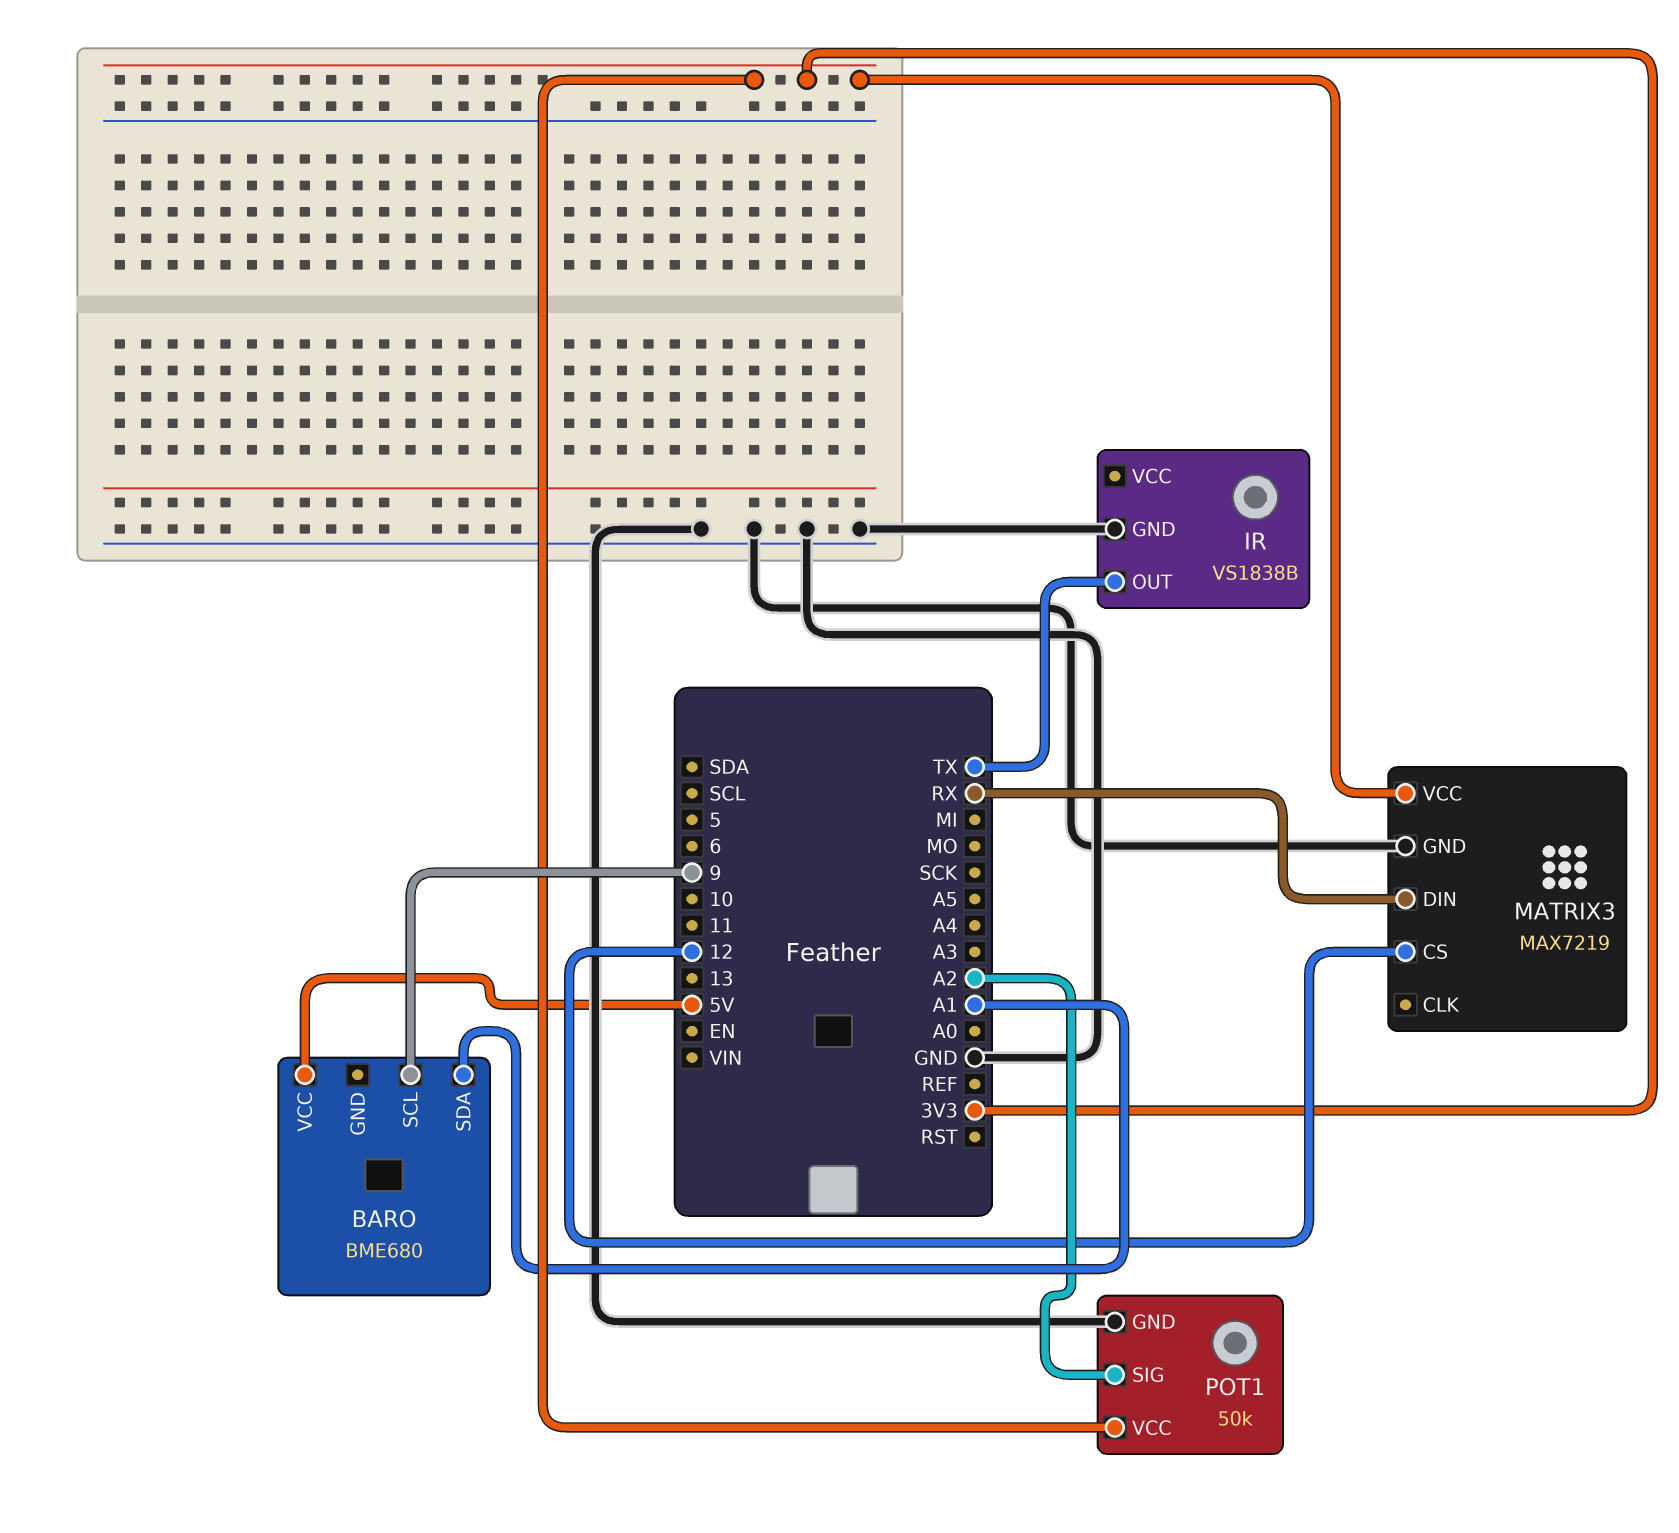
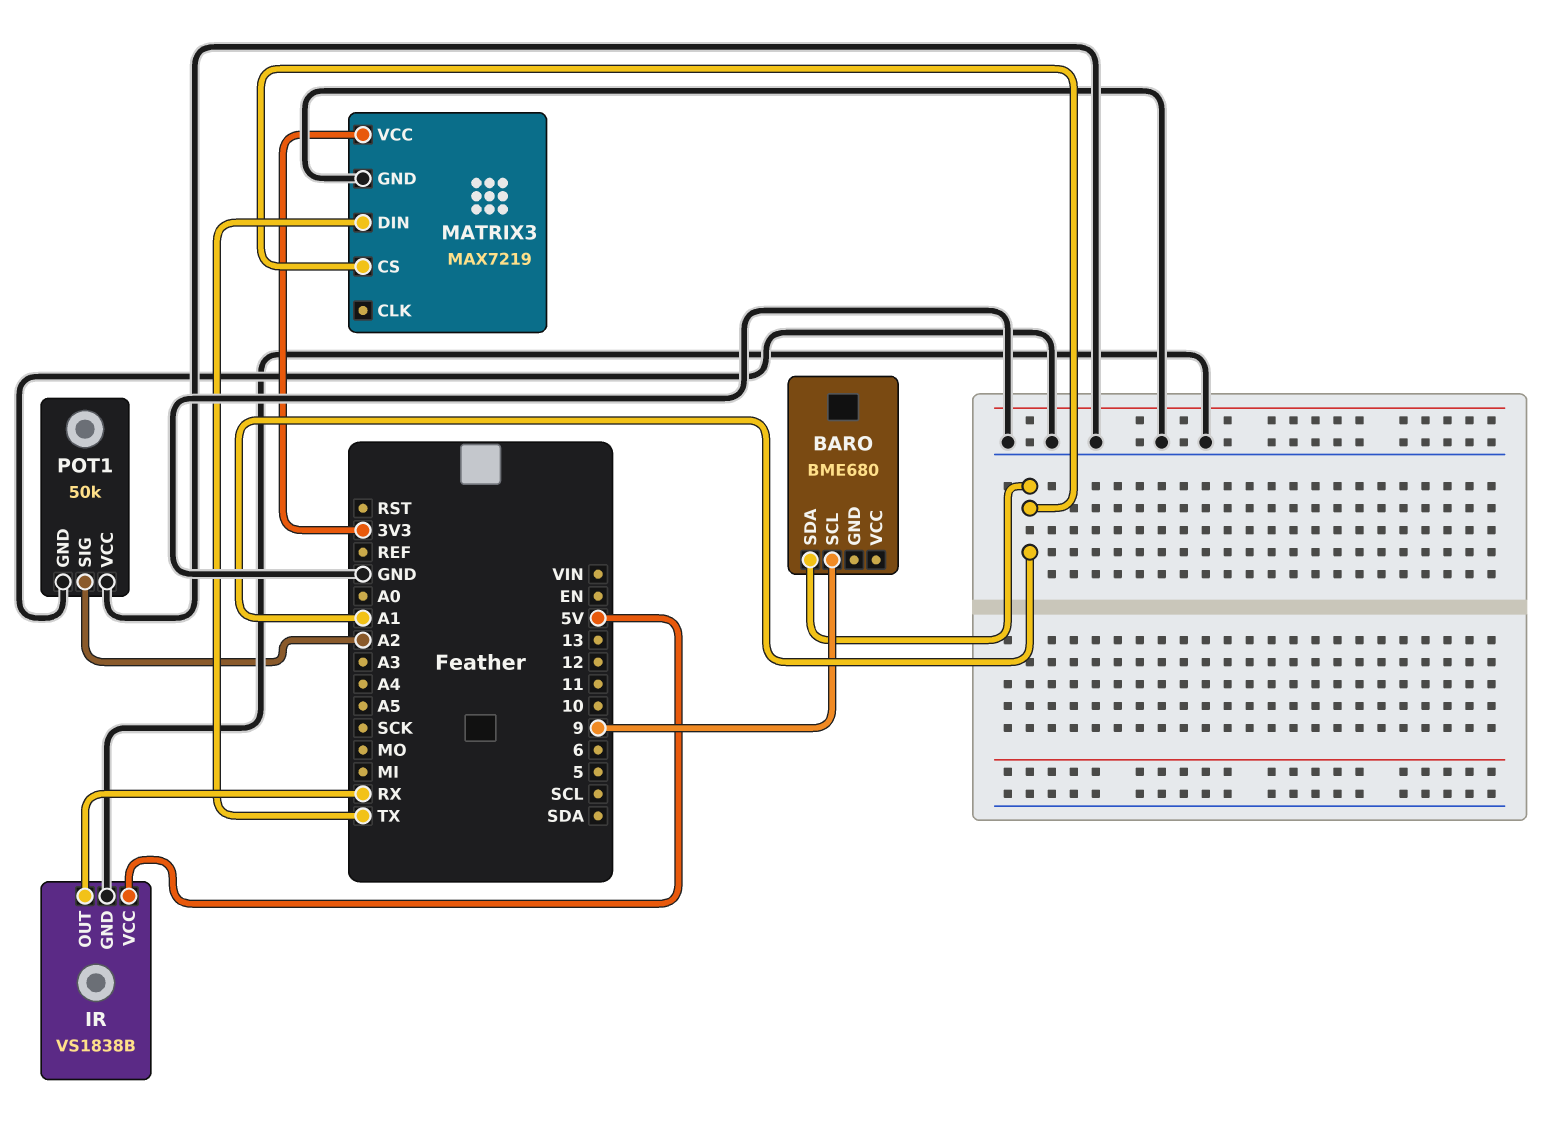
BARO pin VCC: 5V -> none
IR pin OUT: TX -> RX
IR pin VCC: none -> 5V
MATRIX3 pin CS: 12 -> A1
MATRIX3 pin DIN: RX -> TX
POT1 pin VCC: 3V3 -> GND

